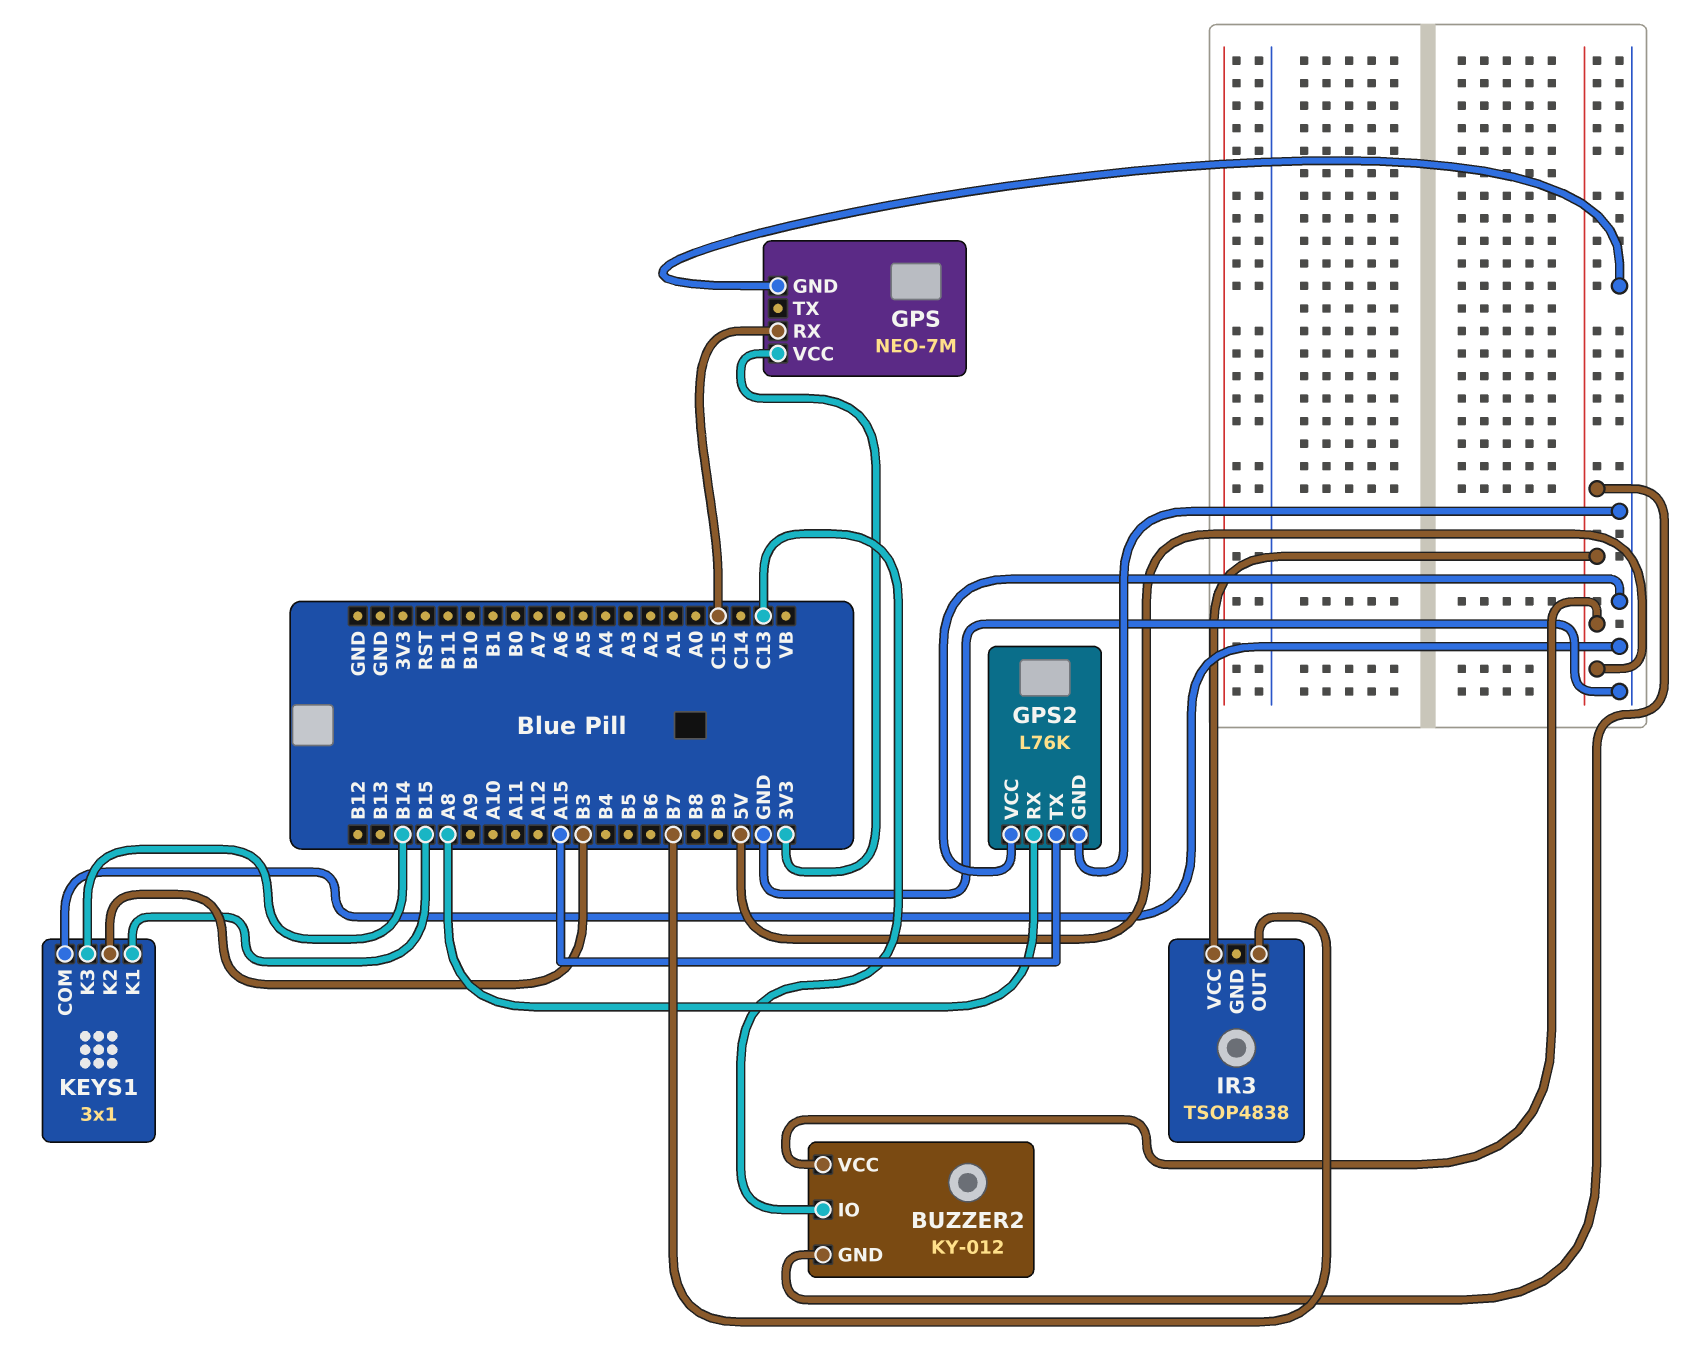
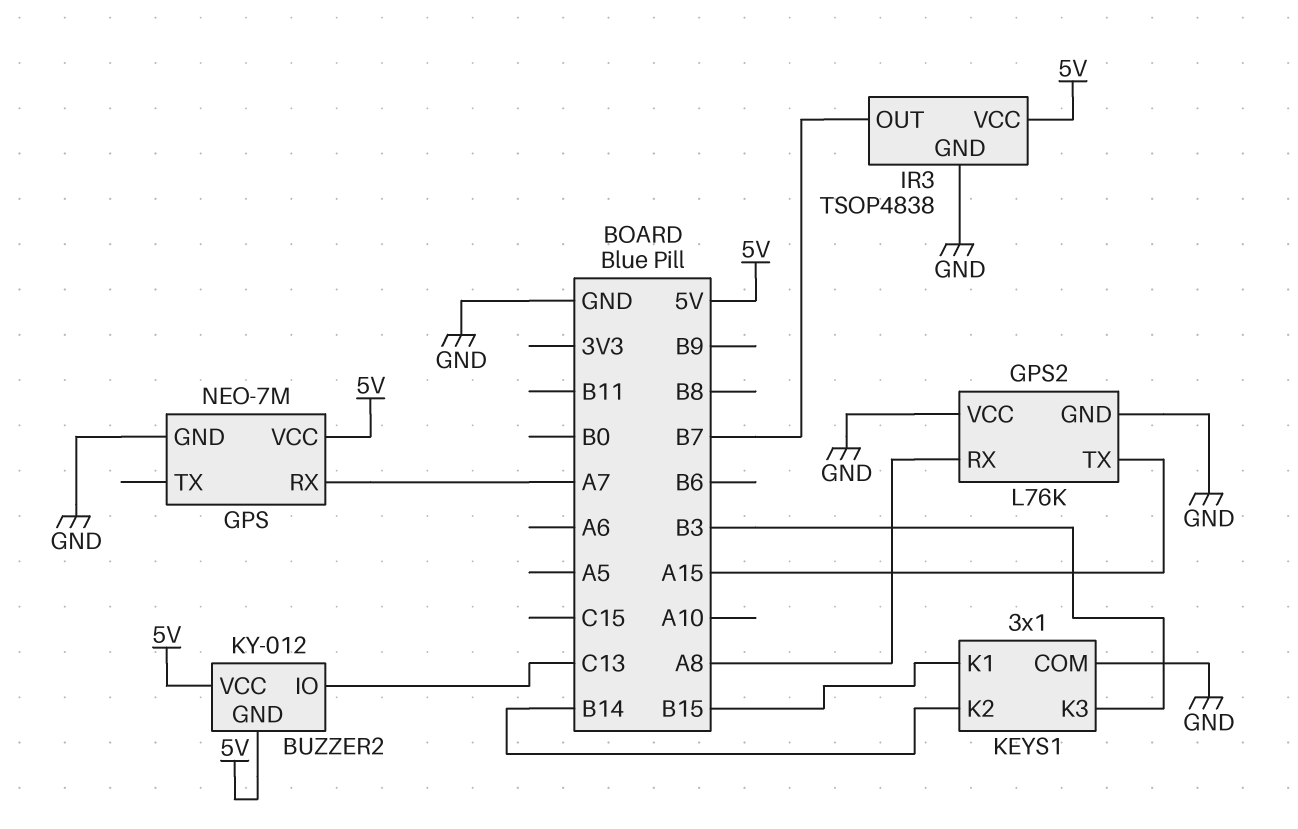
GPS pin RX: C15 -> A7
GPS pin VCC: 3V3 -> 5V
IR3 pin GND: none -> GND
KEYS1 pin K2: B3 -> B14
KEYS1 pin K3: B14 -> B3

